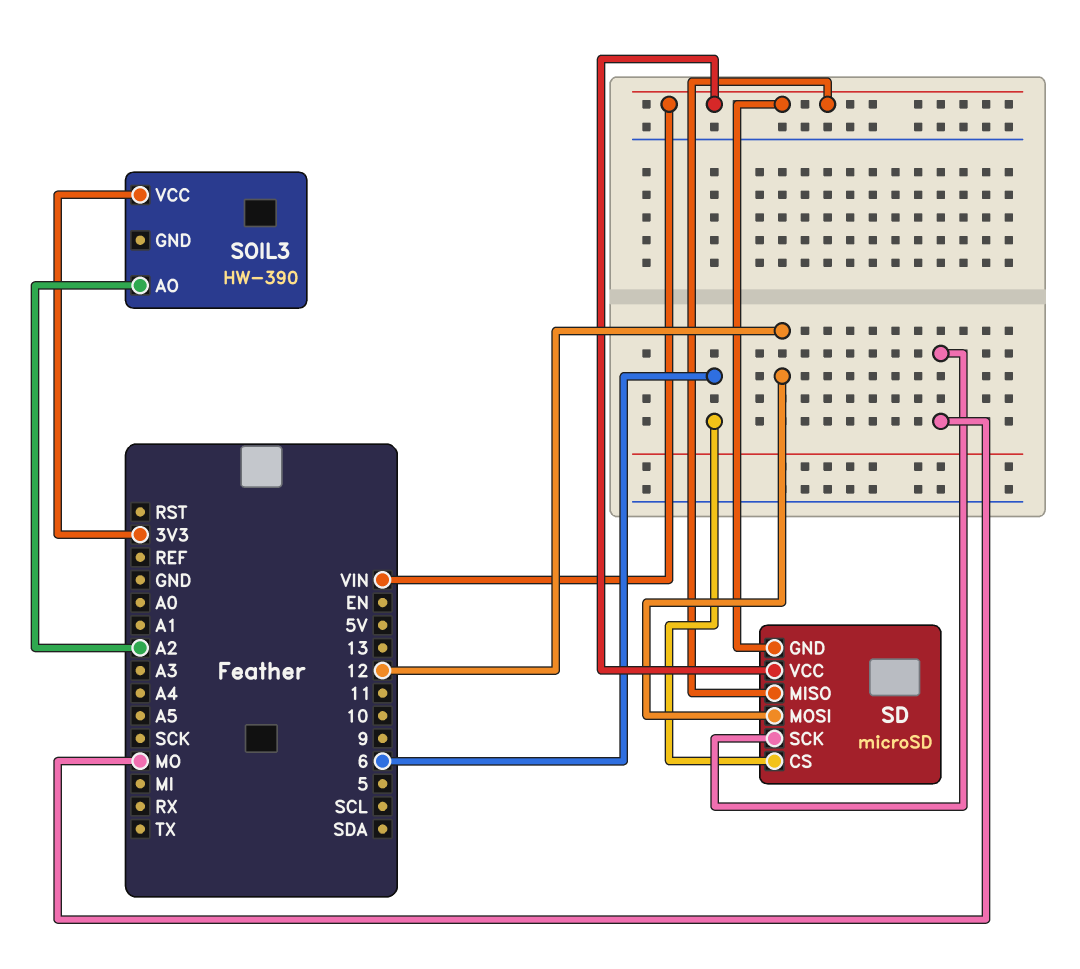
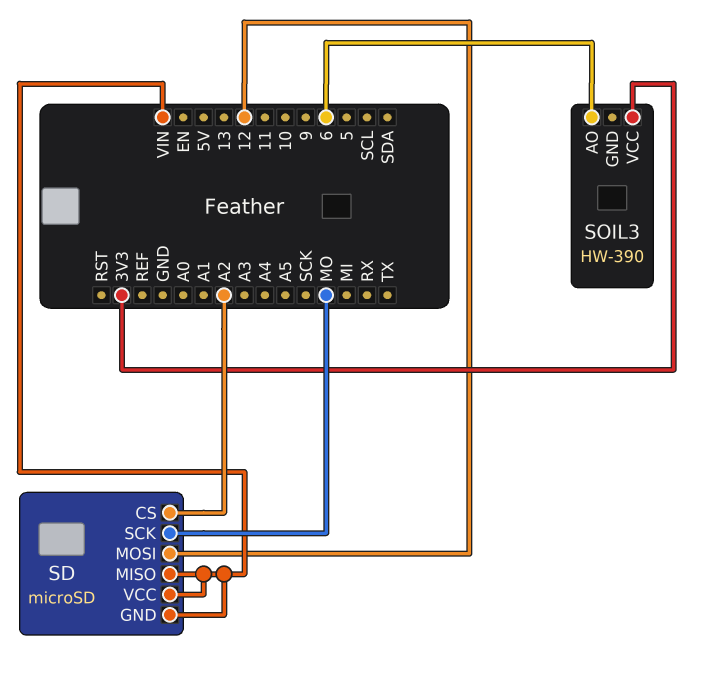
SD pin CS: 6 -> A2
SOIL3 pin AO: A2 -> 6

